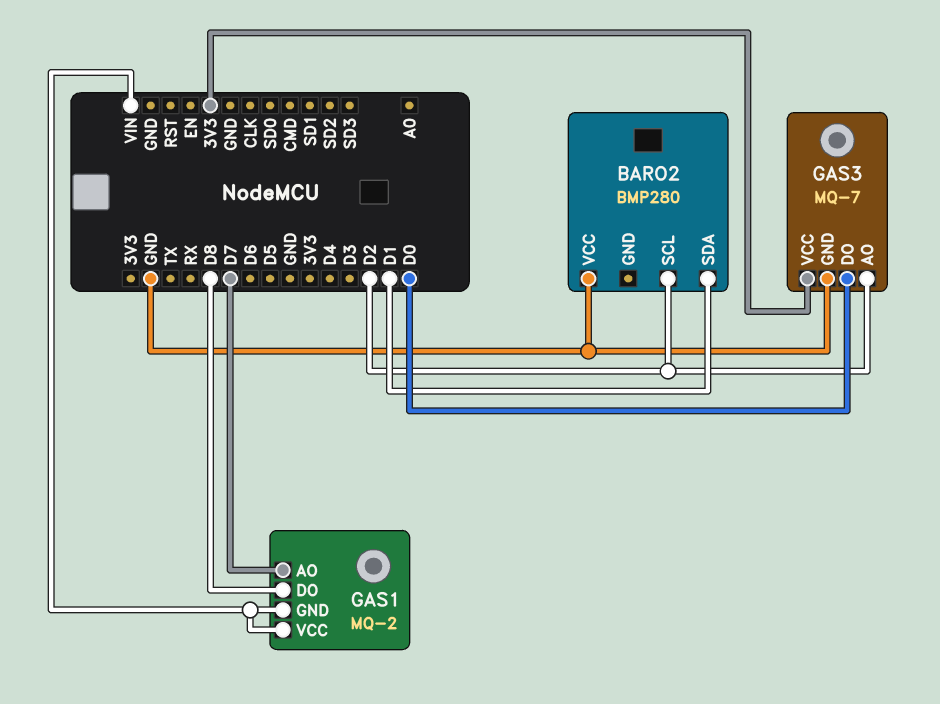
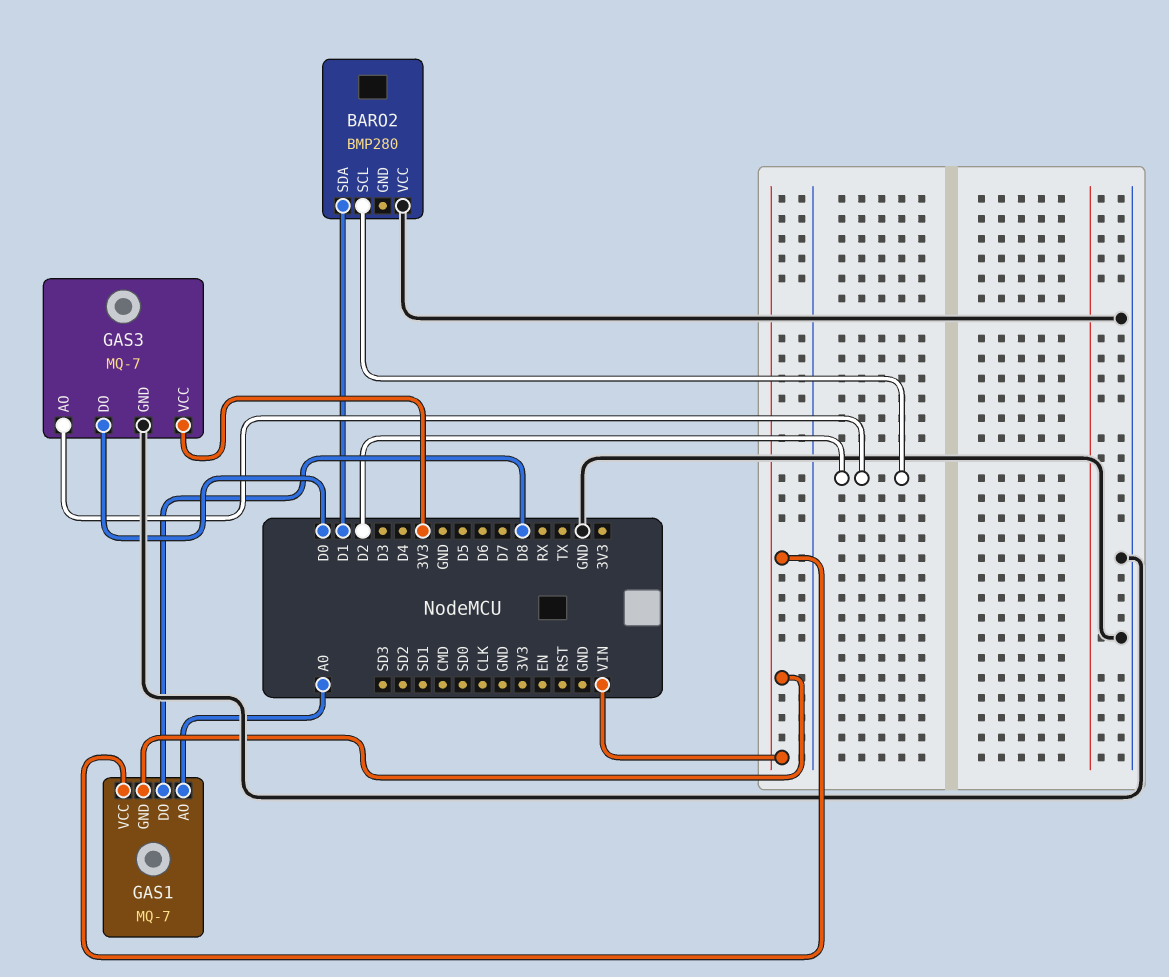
GAS1: MQ-2 -> MQ-7
GAS1 pin AO: D7 -> A0

